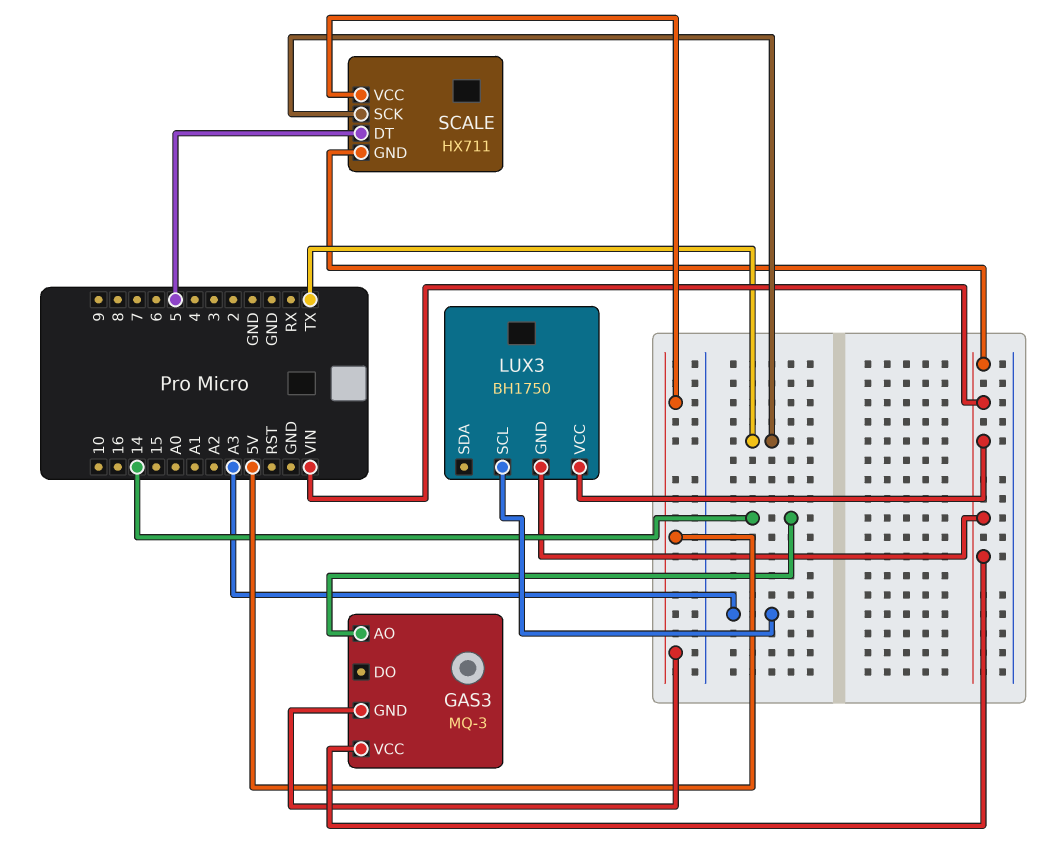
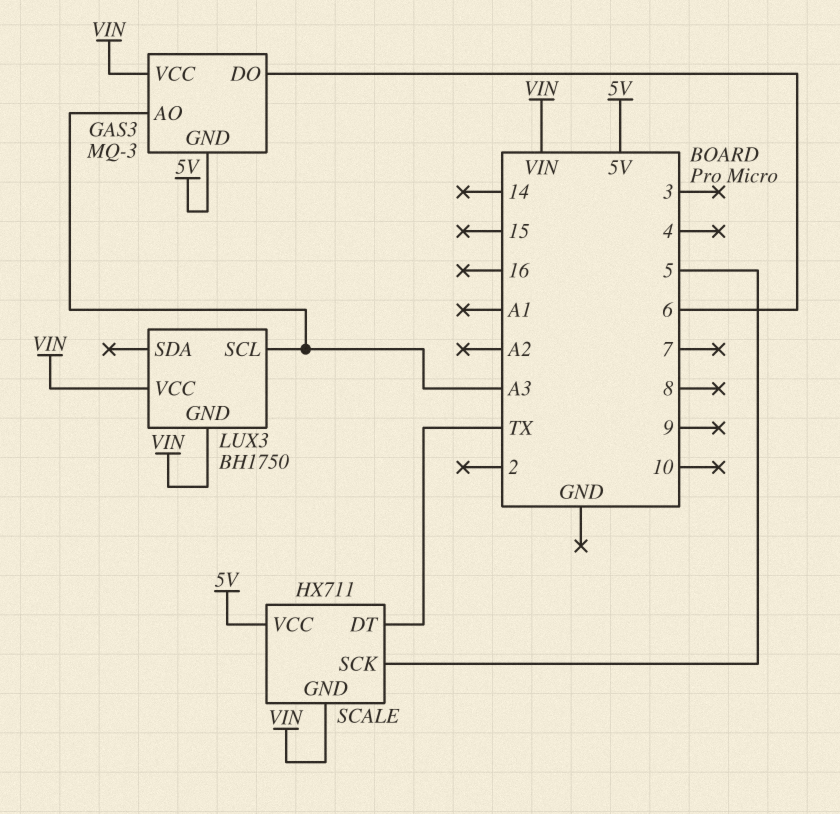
GAS3 pin AO: 14 -> A3
GAS3 pin DO: none -> 6
SCALE pin DT: 5 -> TX
SCALE pin SCK: TX -> 5

